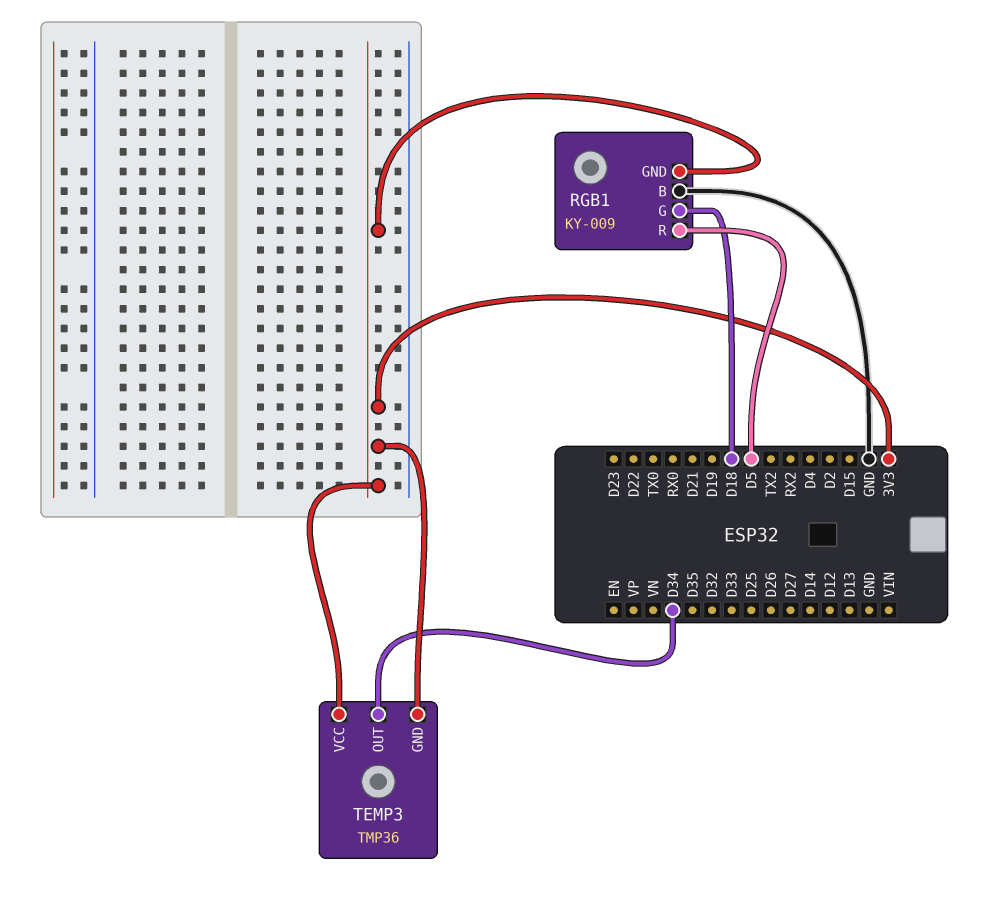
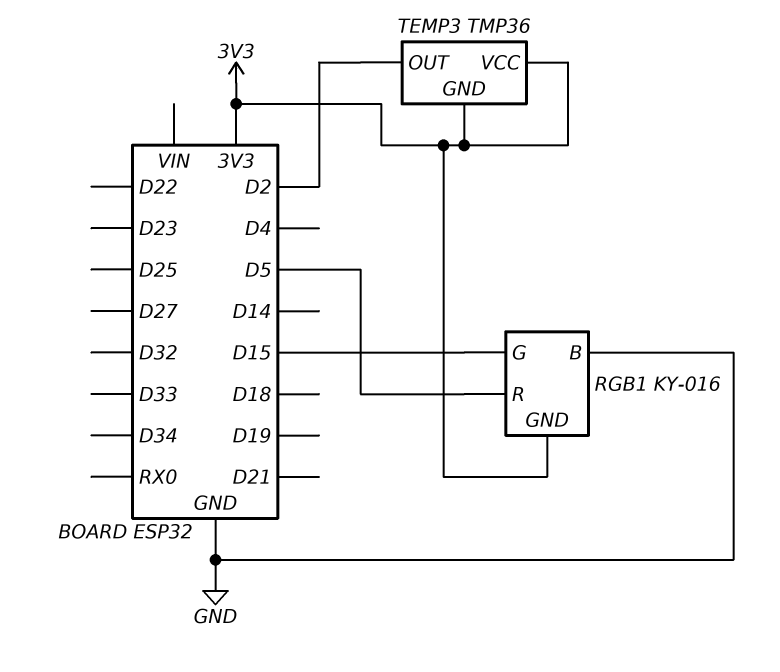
RGB1: KY-009 -> KY-016
RGB1 pin G: D18 -> D15
TEMP3 pin OUT: D34 -> D2

